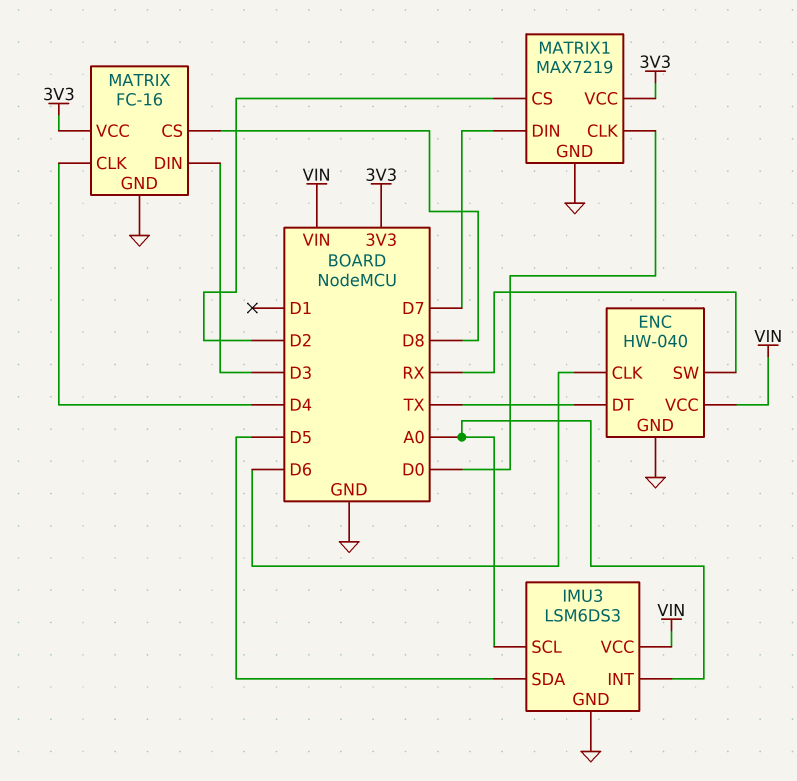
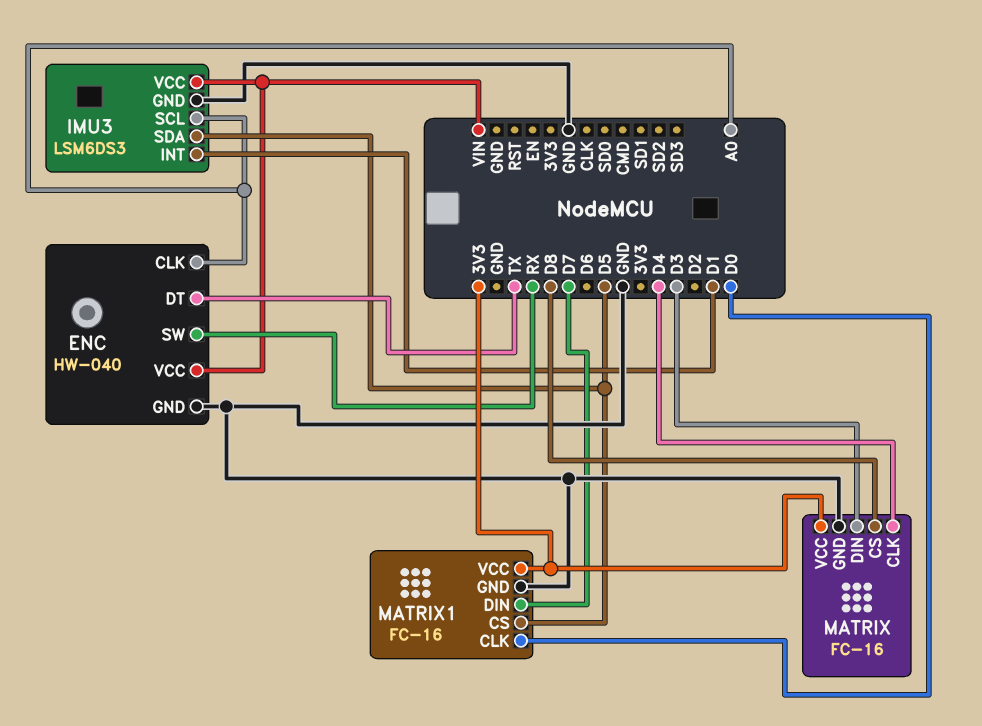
ENC pin CLK: D6 -> A0
IMU3 pin INT: A0 -> D1
MATRIX1: MAX7219 -> FC-16
MATRIX1 pin CS: D2 -> D5

